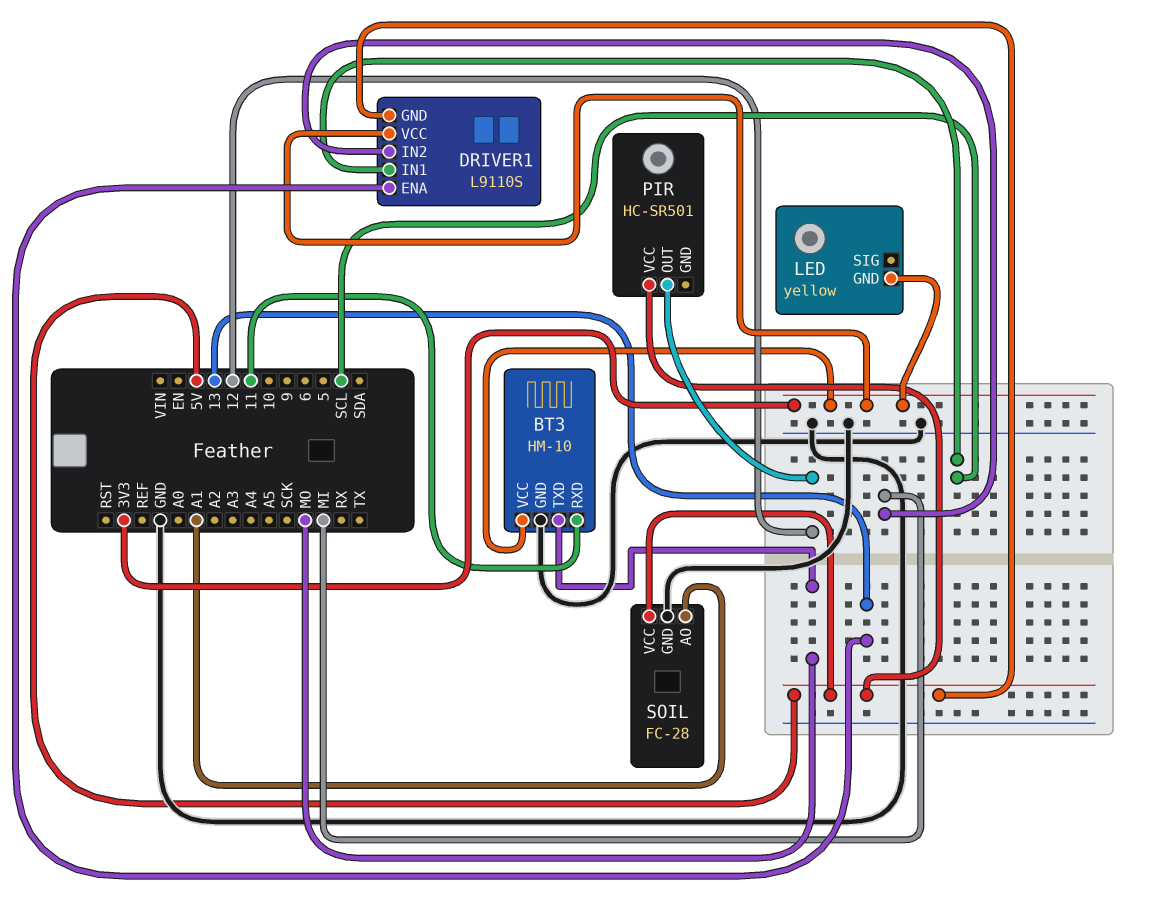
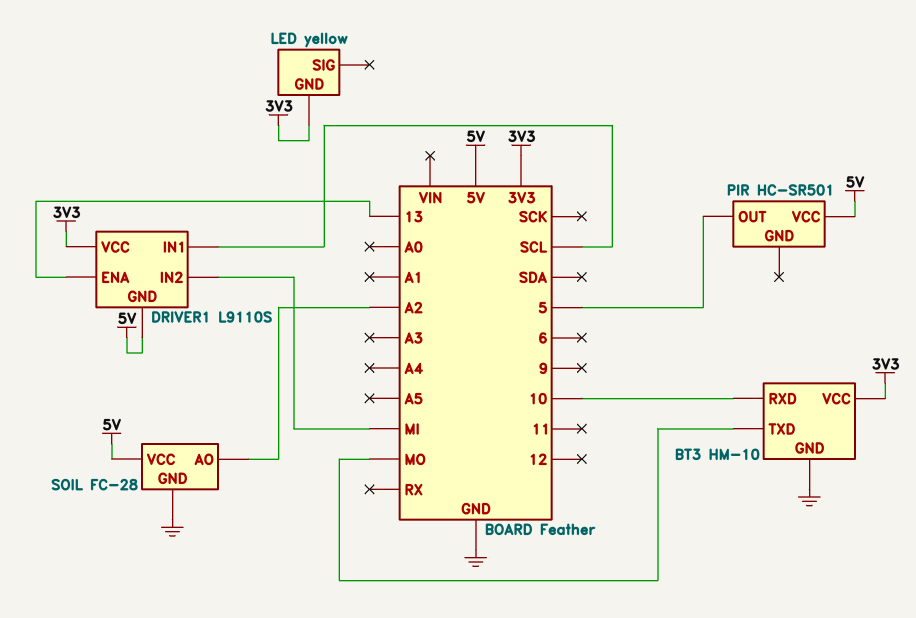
BT3 pin RXD: 11 -> 10
PIR pin OUT: 12 -> 5
SOIL pin AO: A1 -> A2

